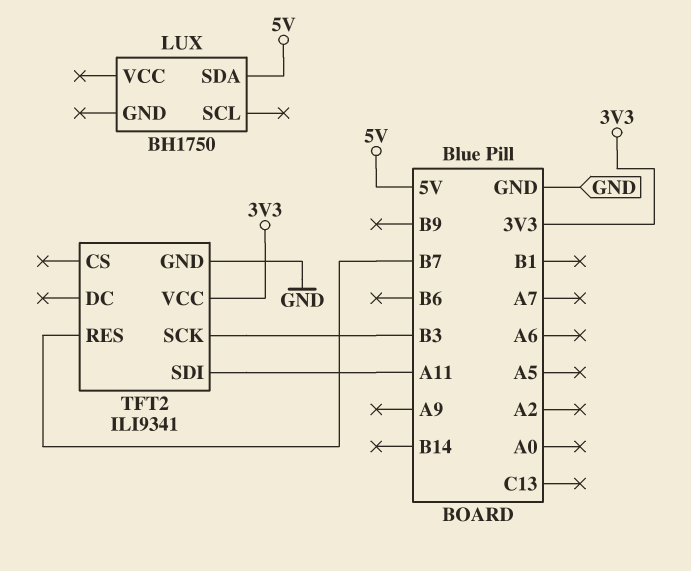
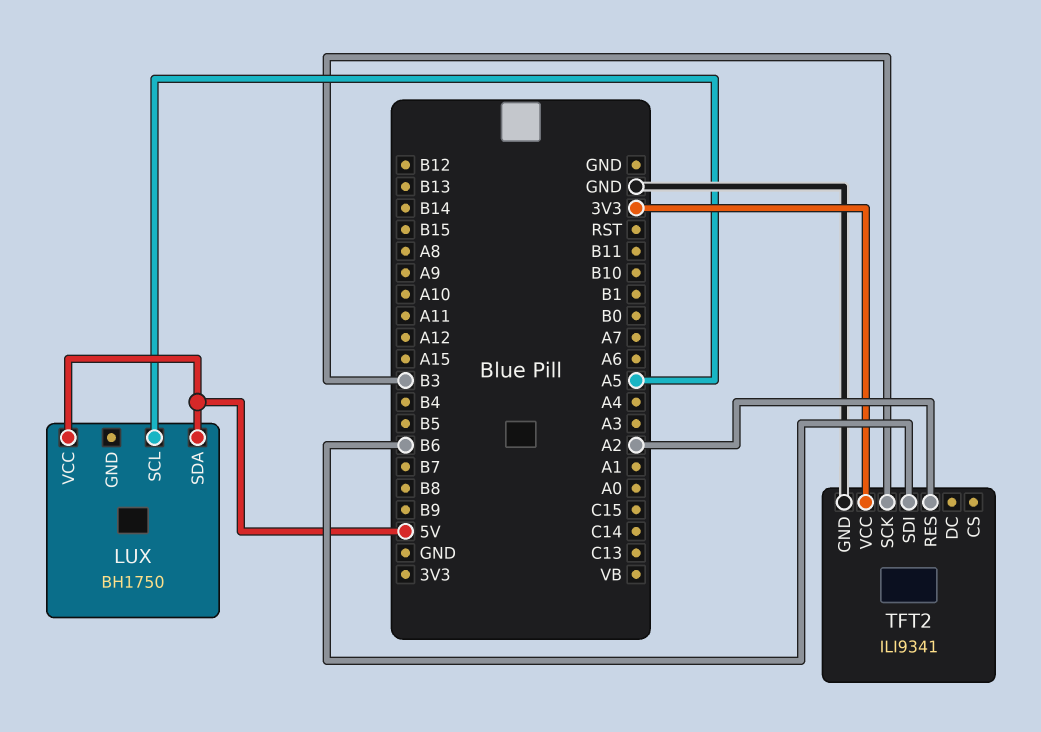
LUX pin SCL: none -> A5
LUX pin VCC: none -> 5V
TFT2 pin RES: B7 -> A2
TFT2 pin SDI: A11 -> B6

